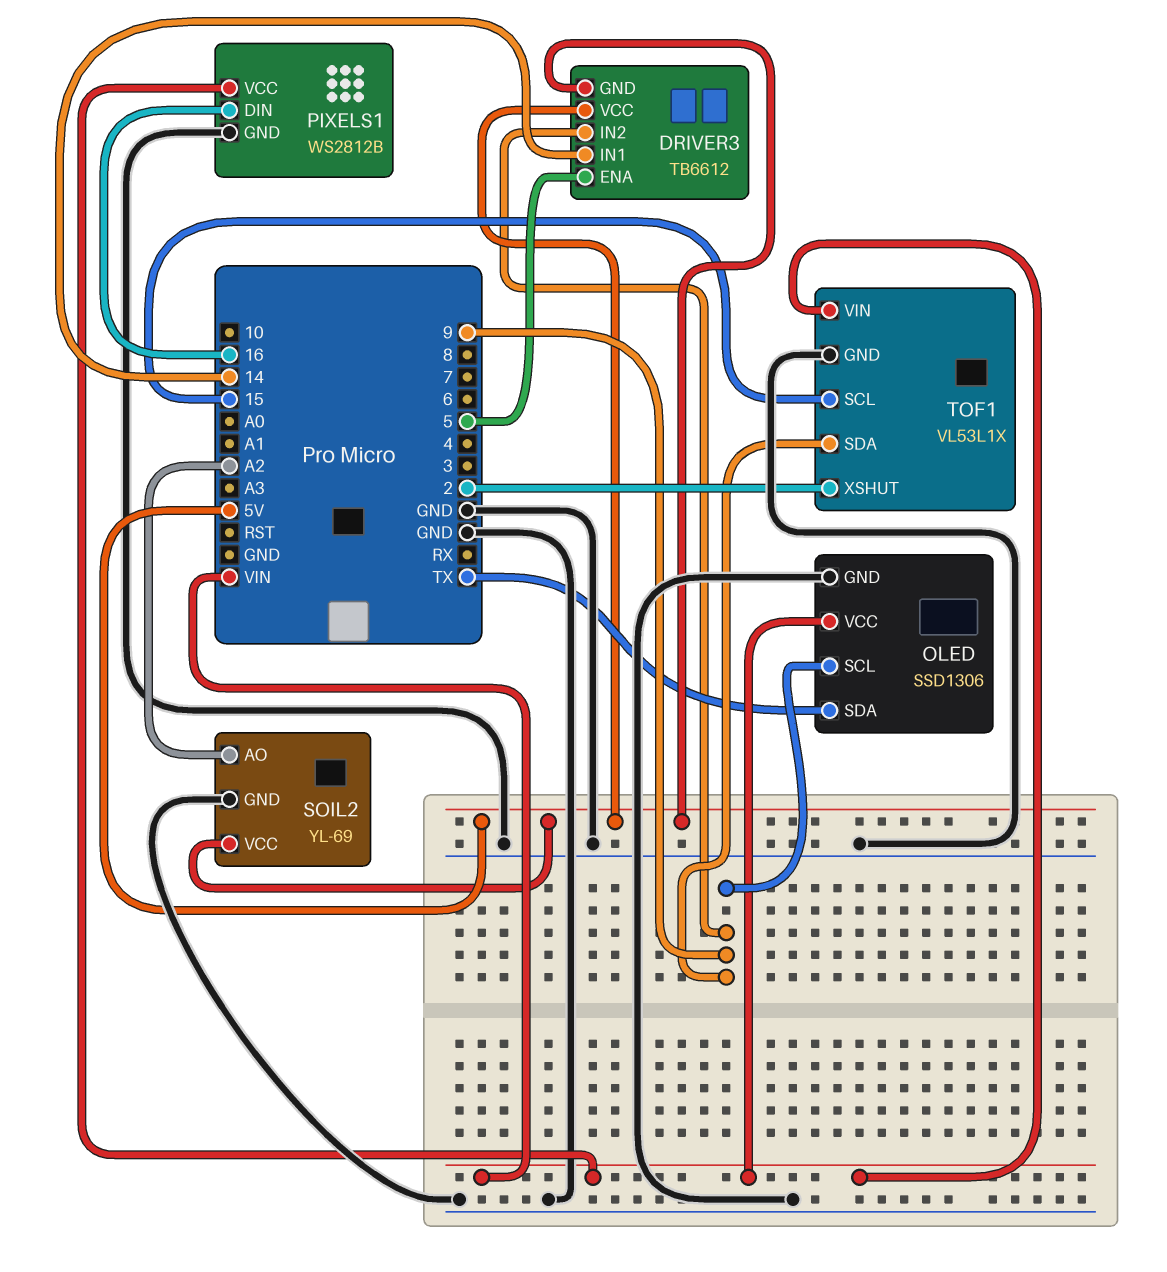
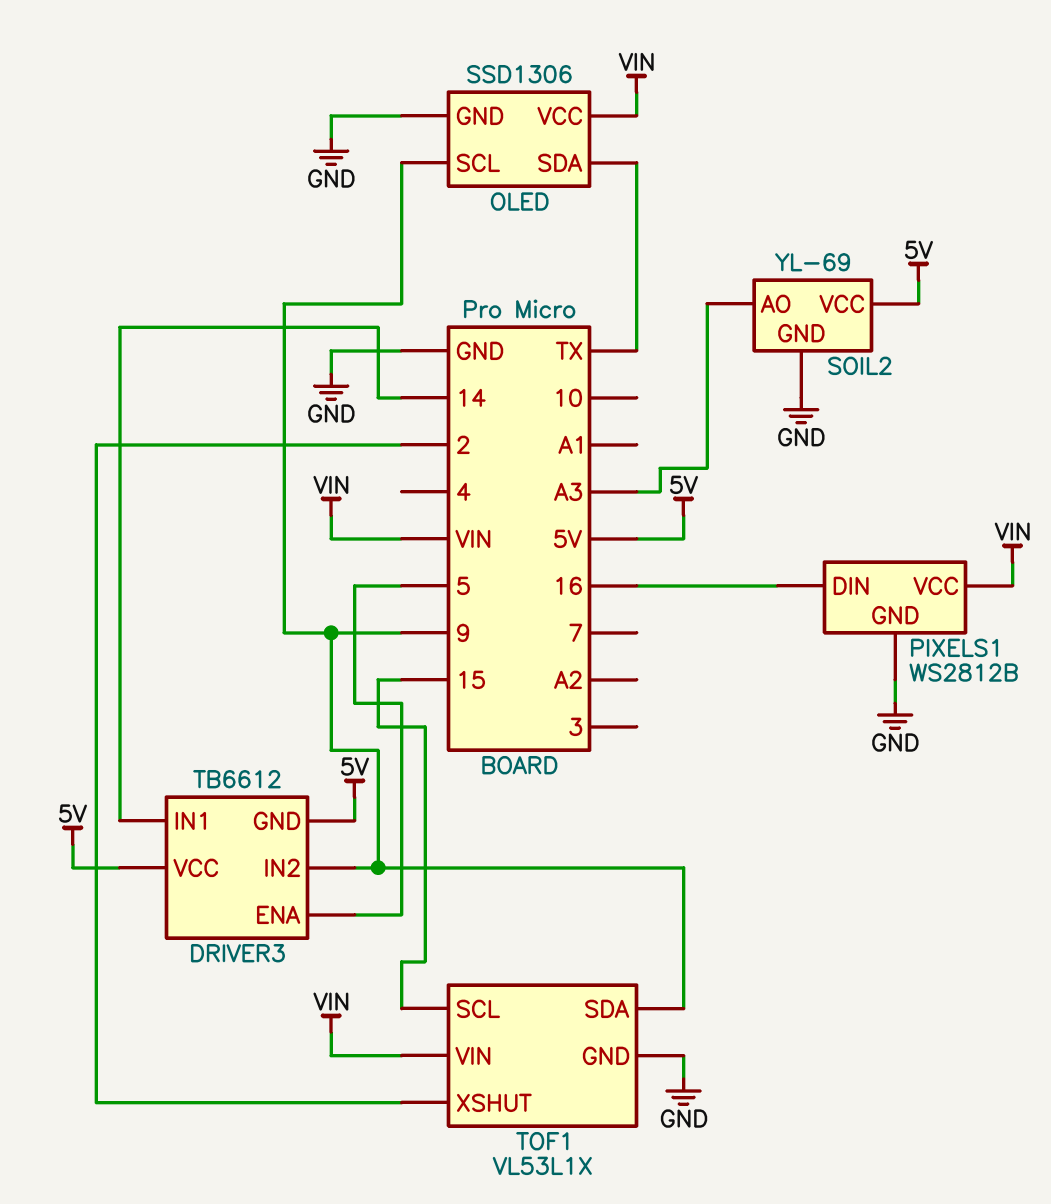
SOIL2 pin AO: A2 -> A3

